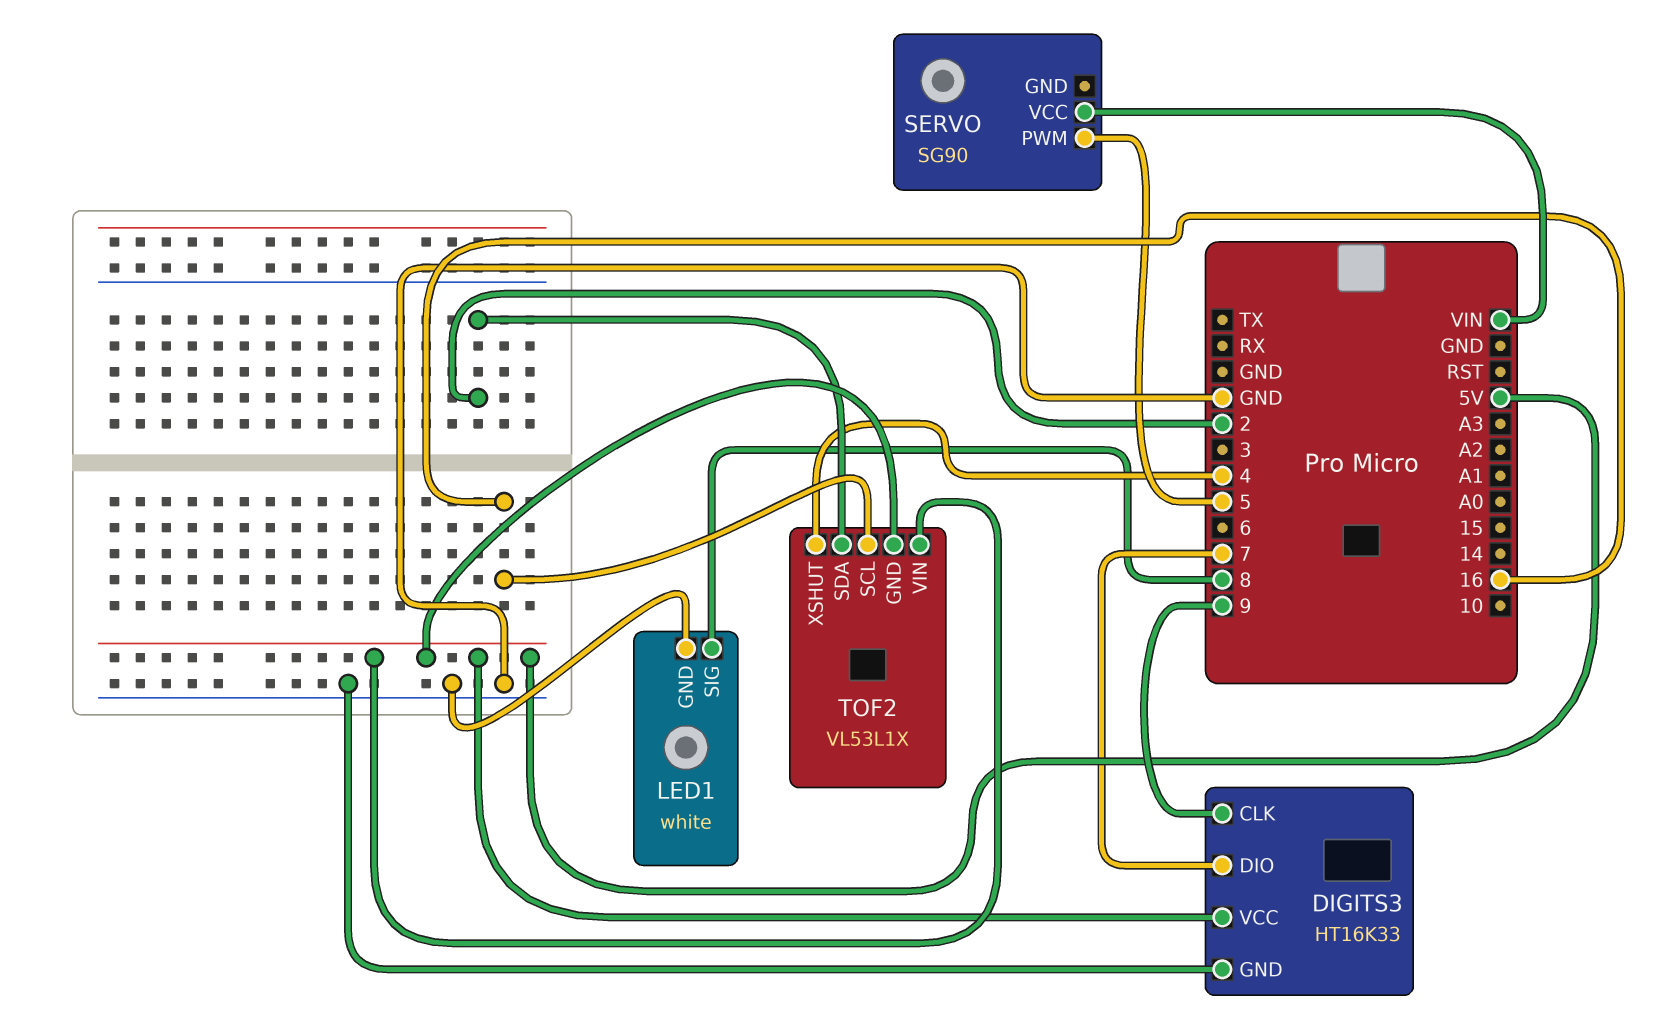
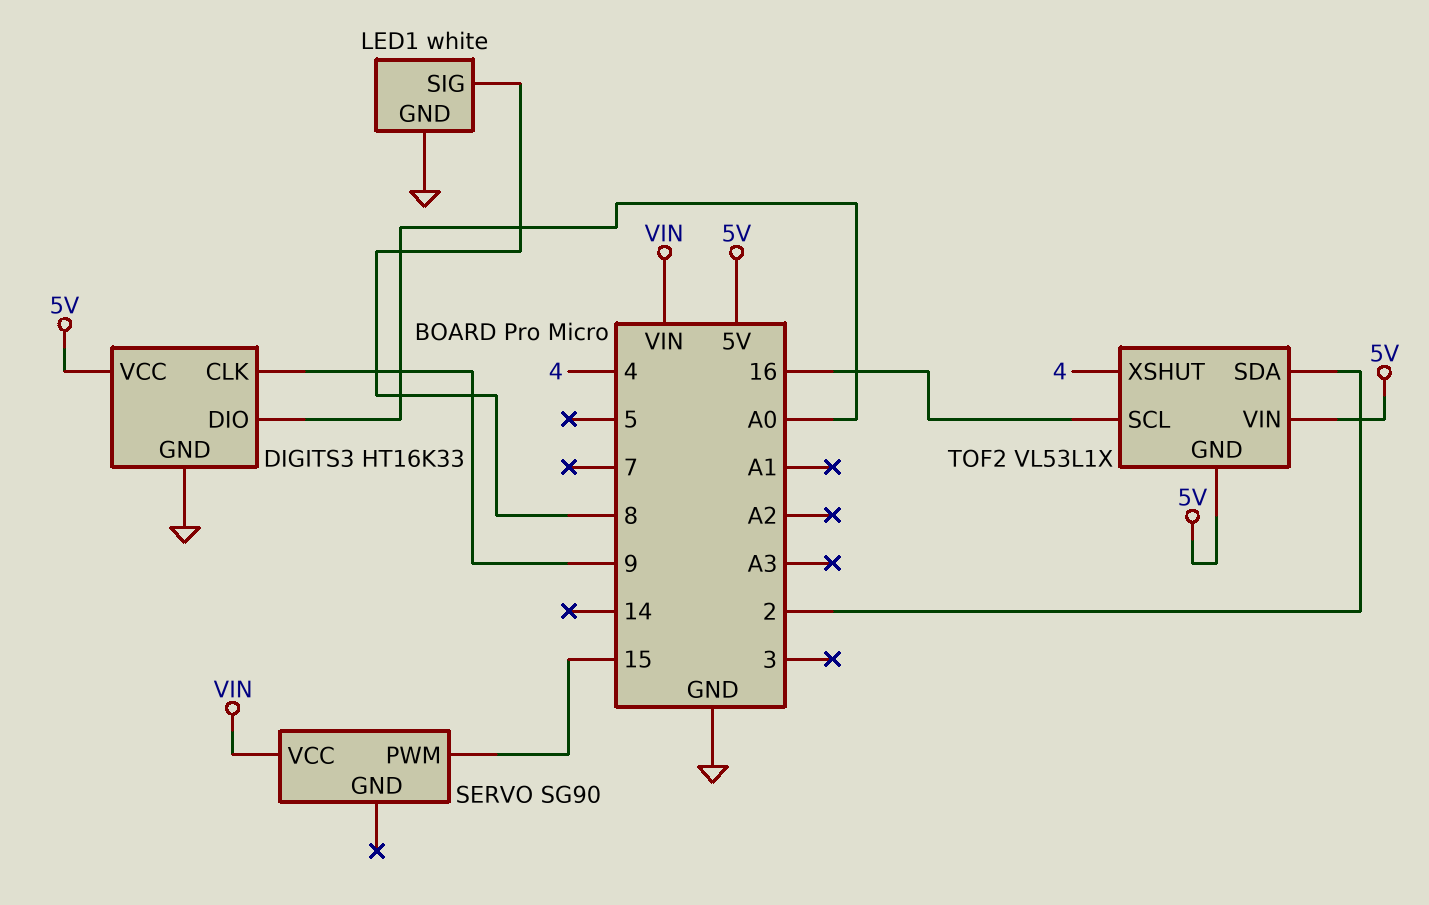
DIGITS3 pin DIO: 7 -> A0
SERVO pin PWM: 5 -> 15

